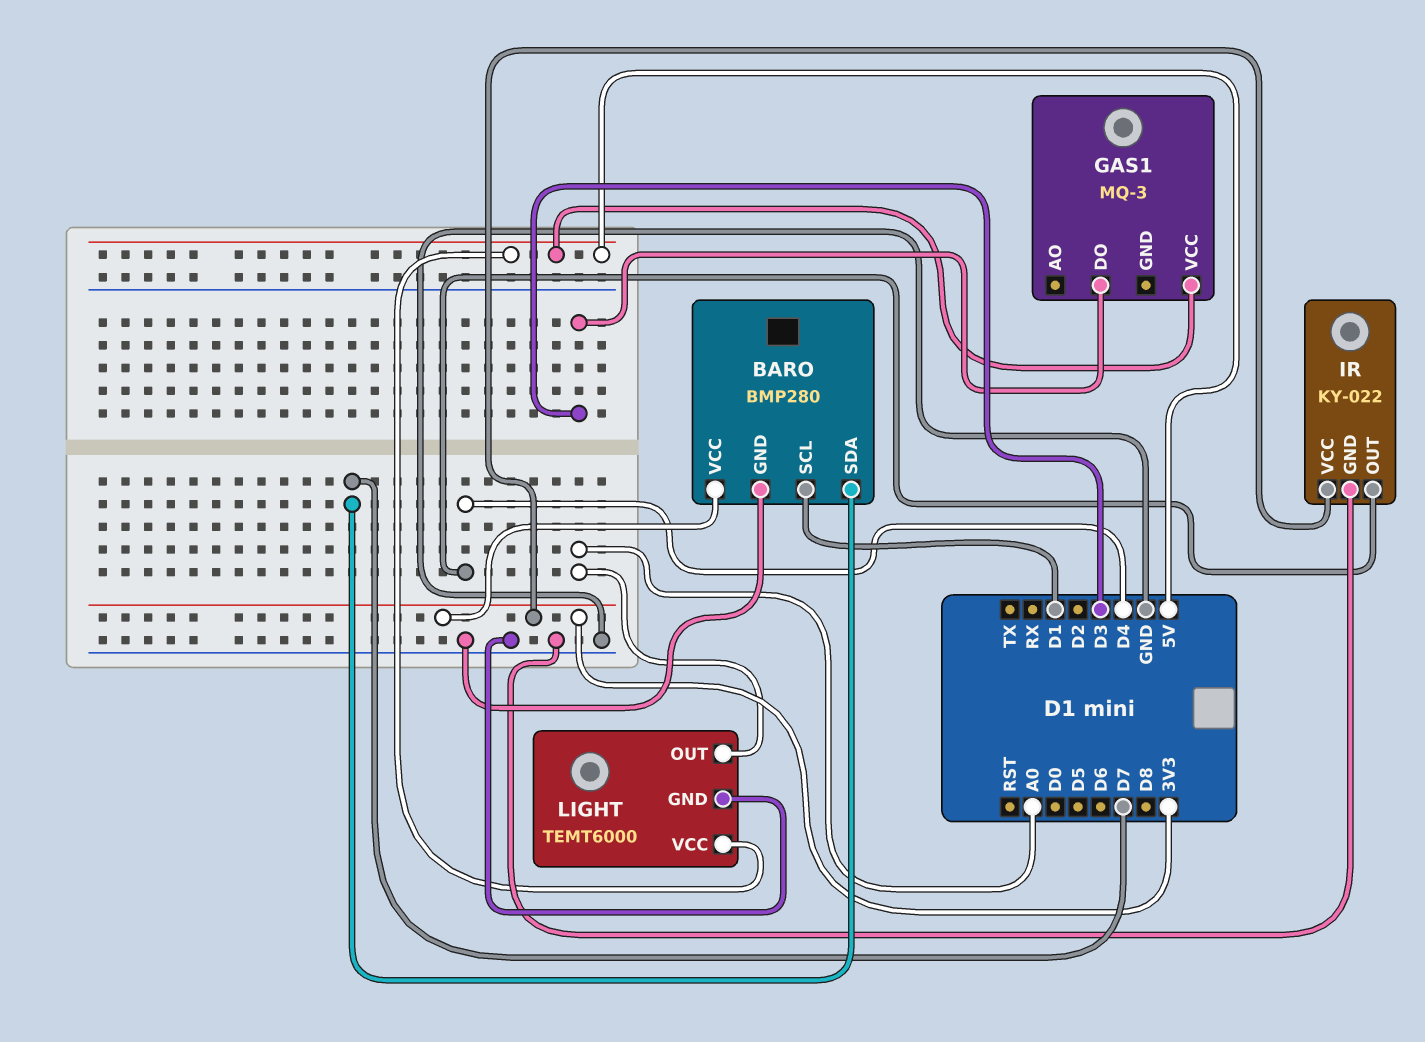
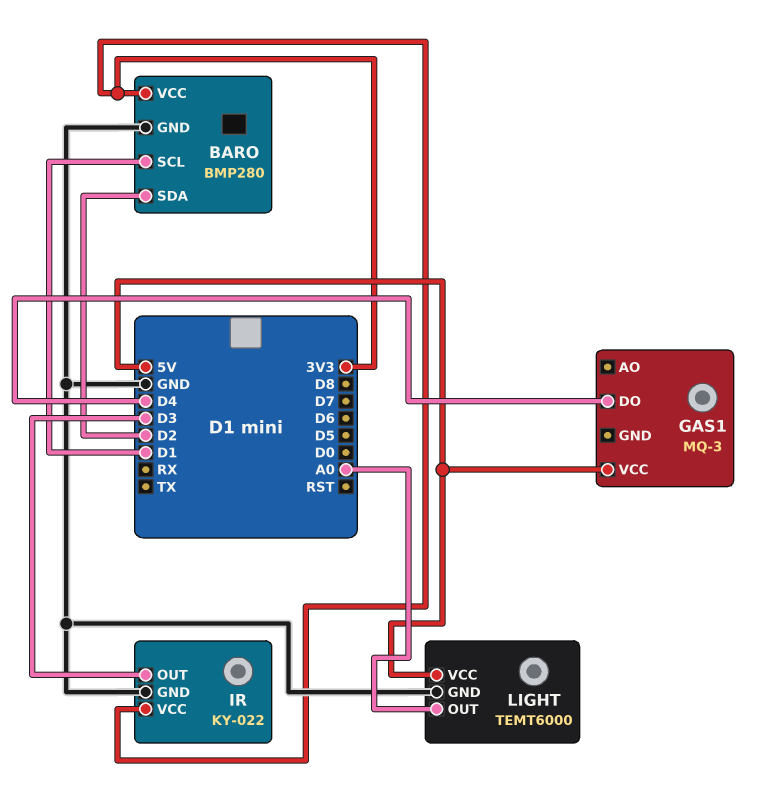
BARO pin SDA: D7 -> D2
GAS1 pin DO: D3 -> D4
IR pin OUT: D4 -> D3

